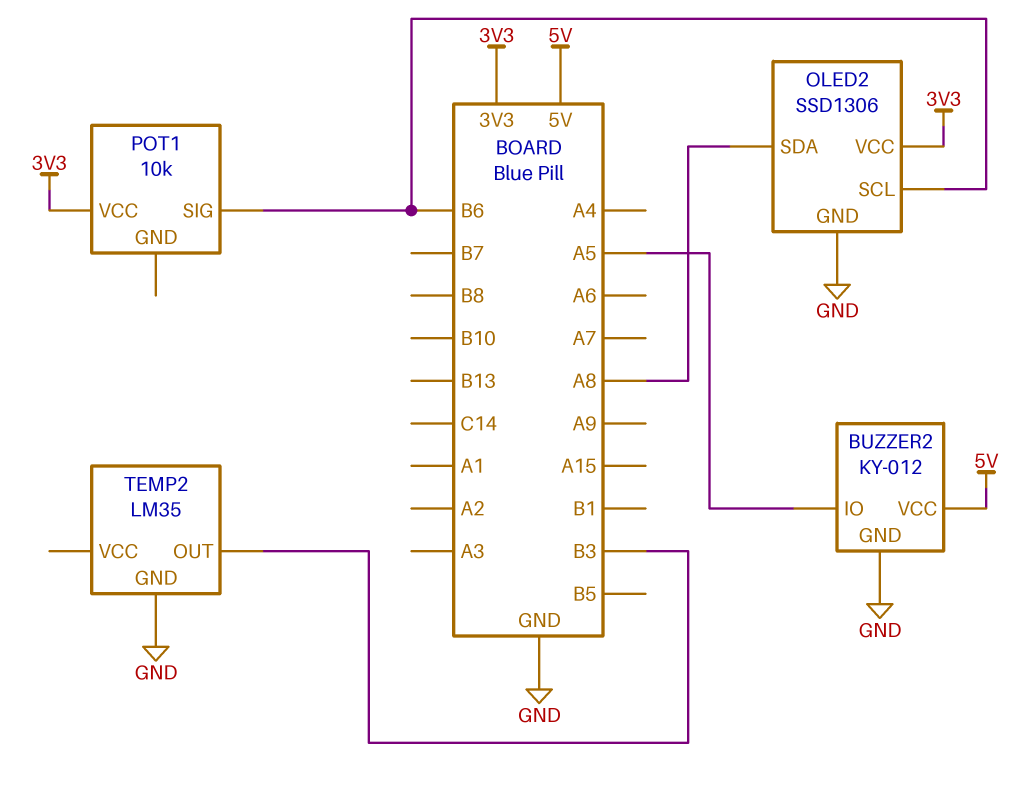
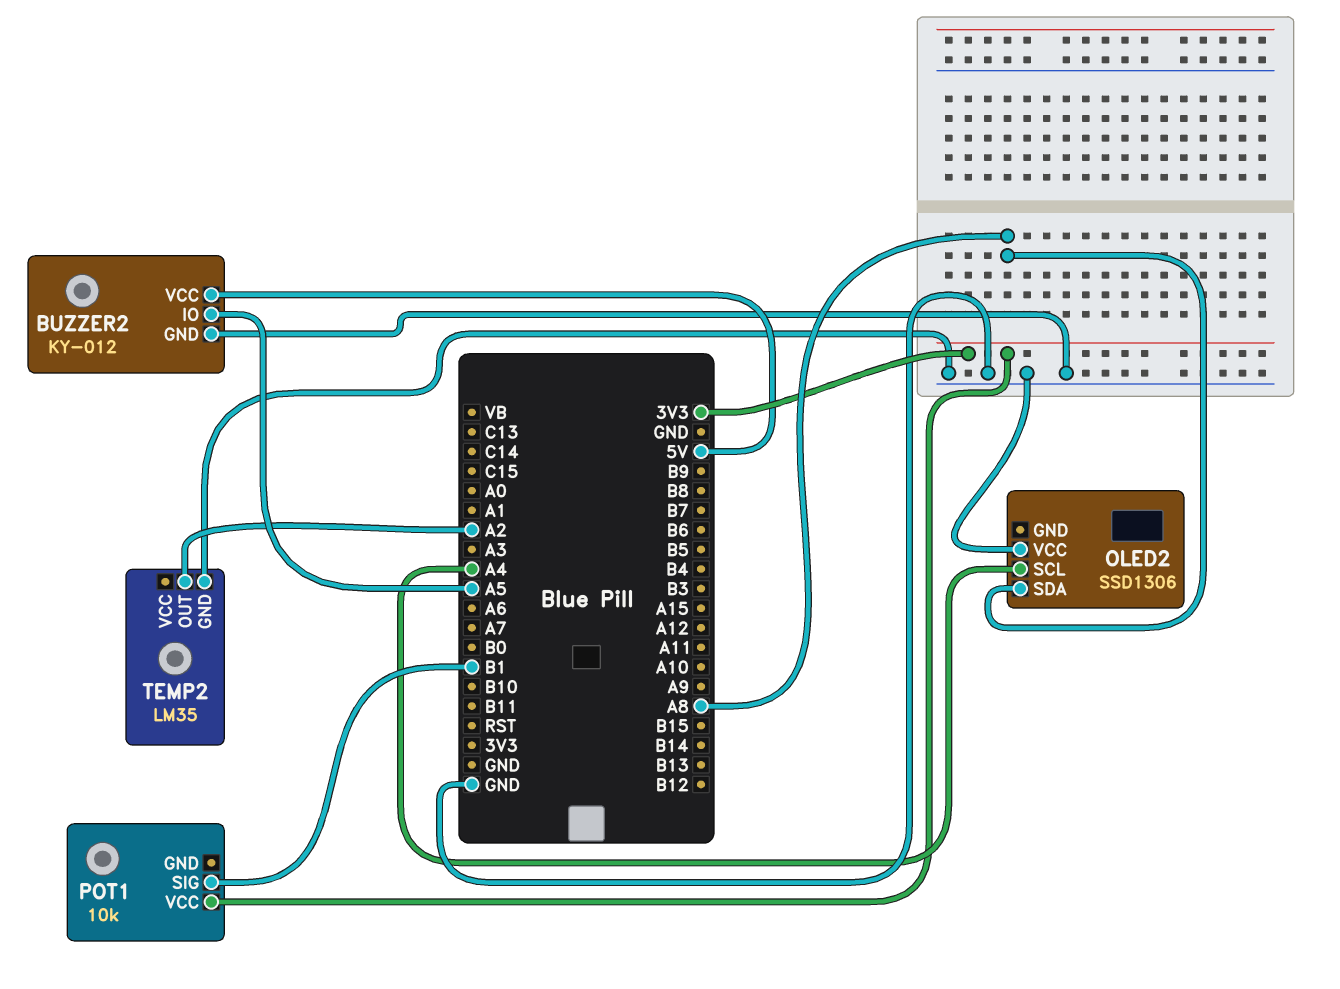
OLED2 pin GND: GND -> none
OLED2 pin SCL: B6 -> A4
OLED2 pin VCC: 3V3 -> GND
POT1 pin SIG: B6 -> B1
TEMP2 pin OUT: B3 -> A2

